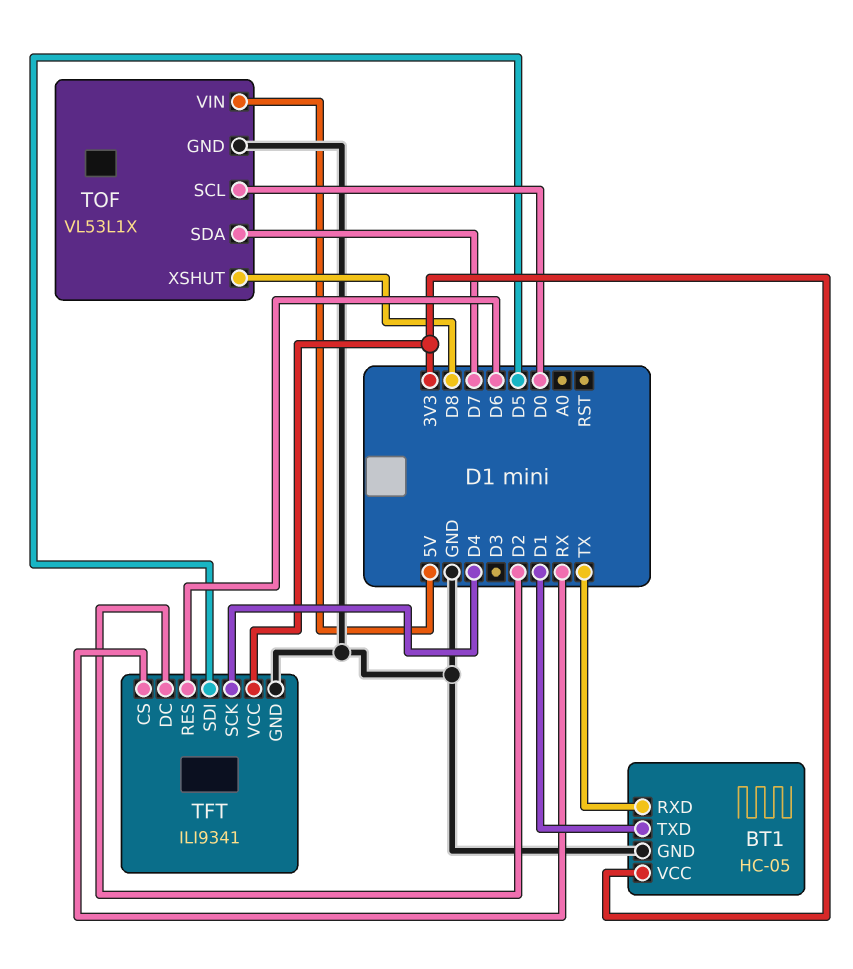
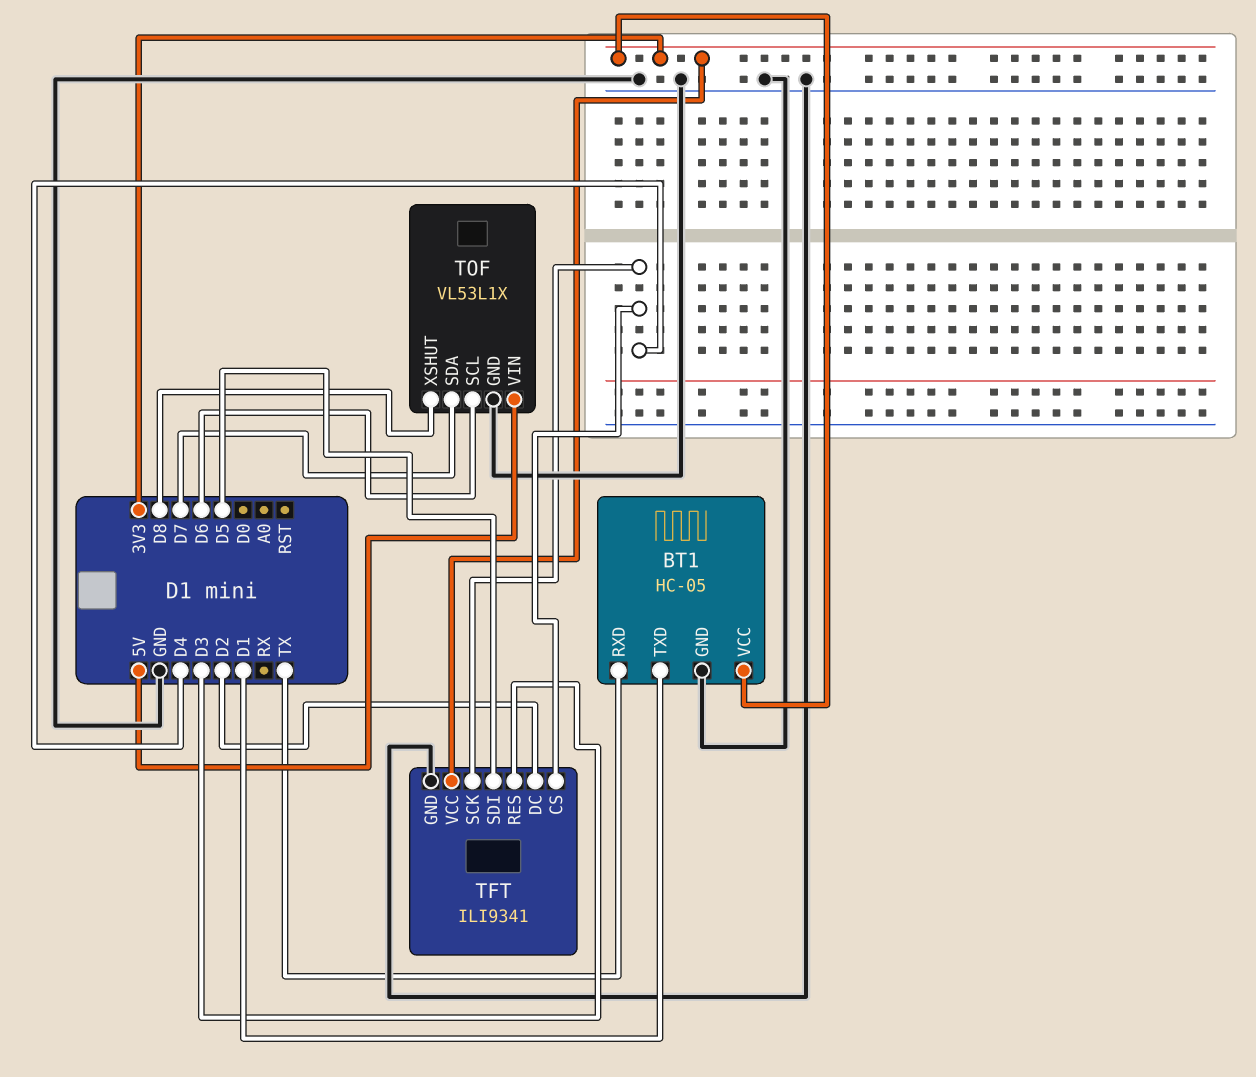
TFT pin CS: RX -> D4
TFT pin RES: D6 -> D3
TOF pin SCL: D0 -> D6

